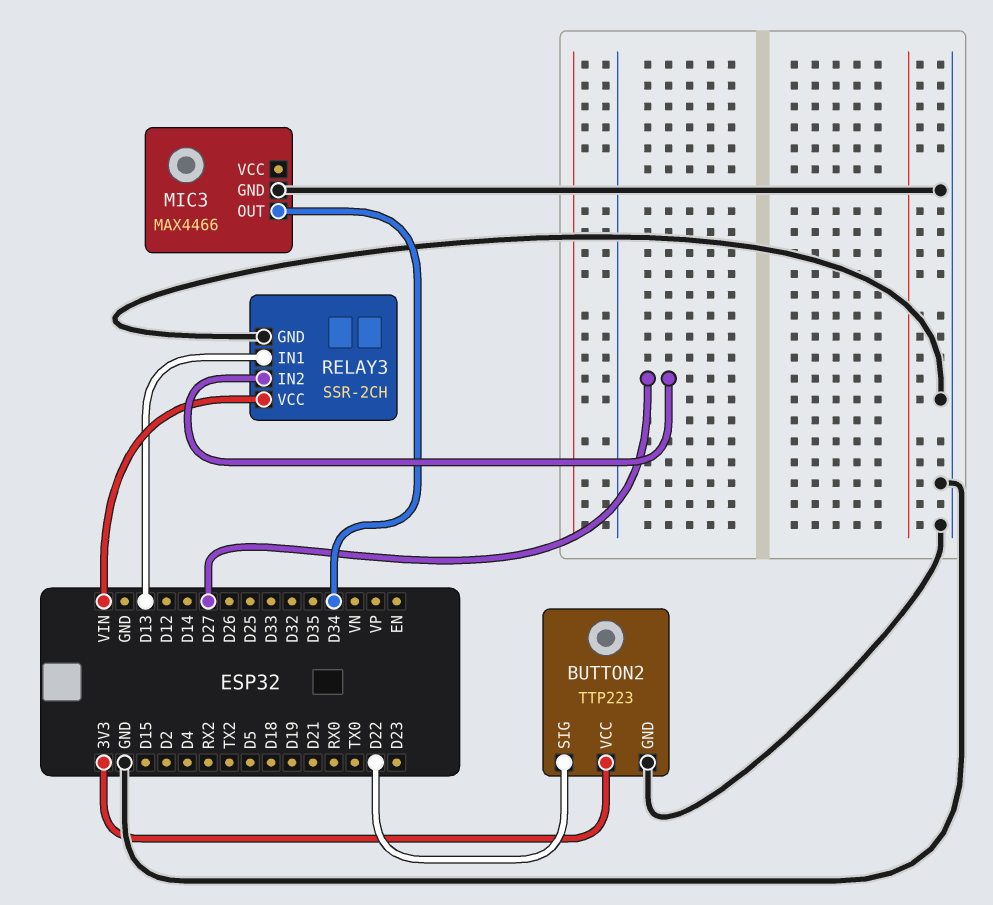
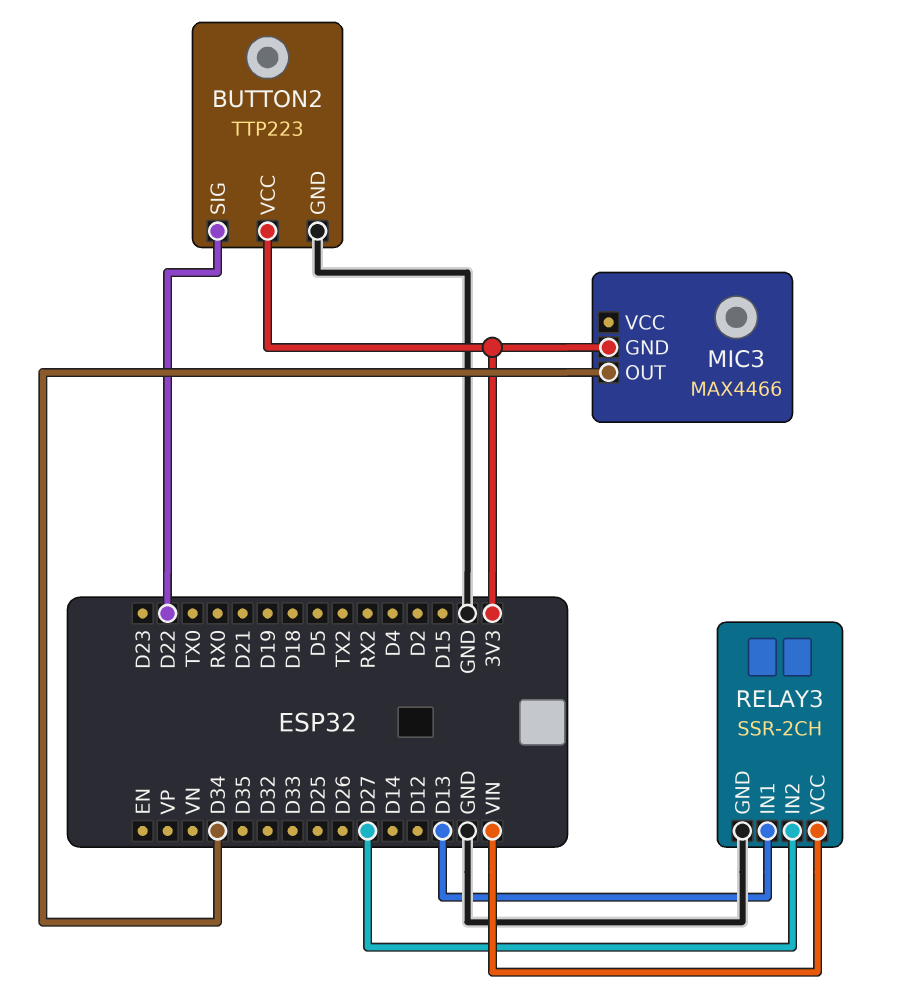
MIC3 pin GND: GND -> 3V3

